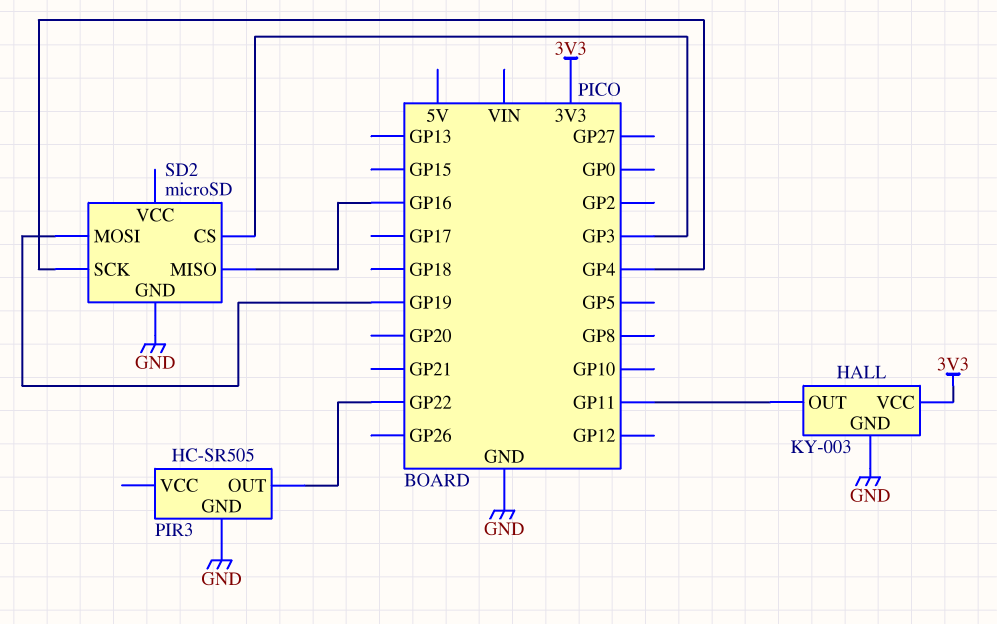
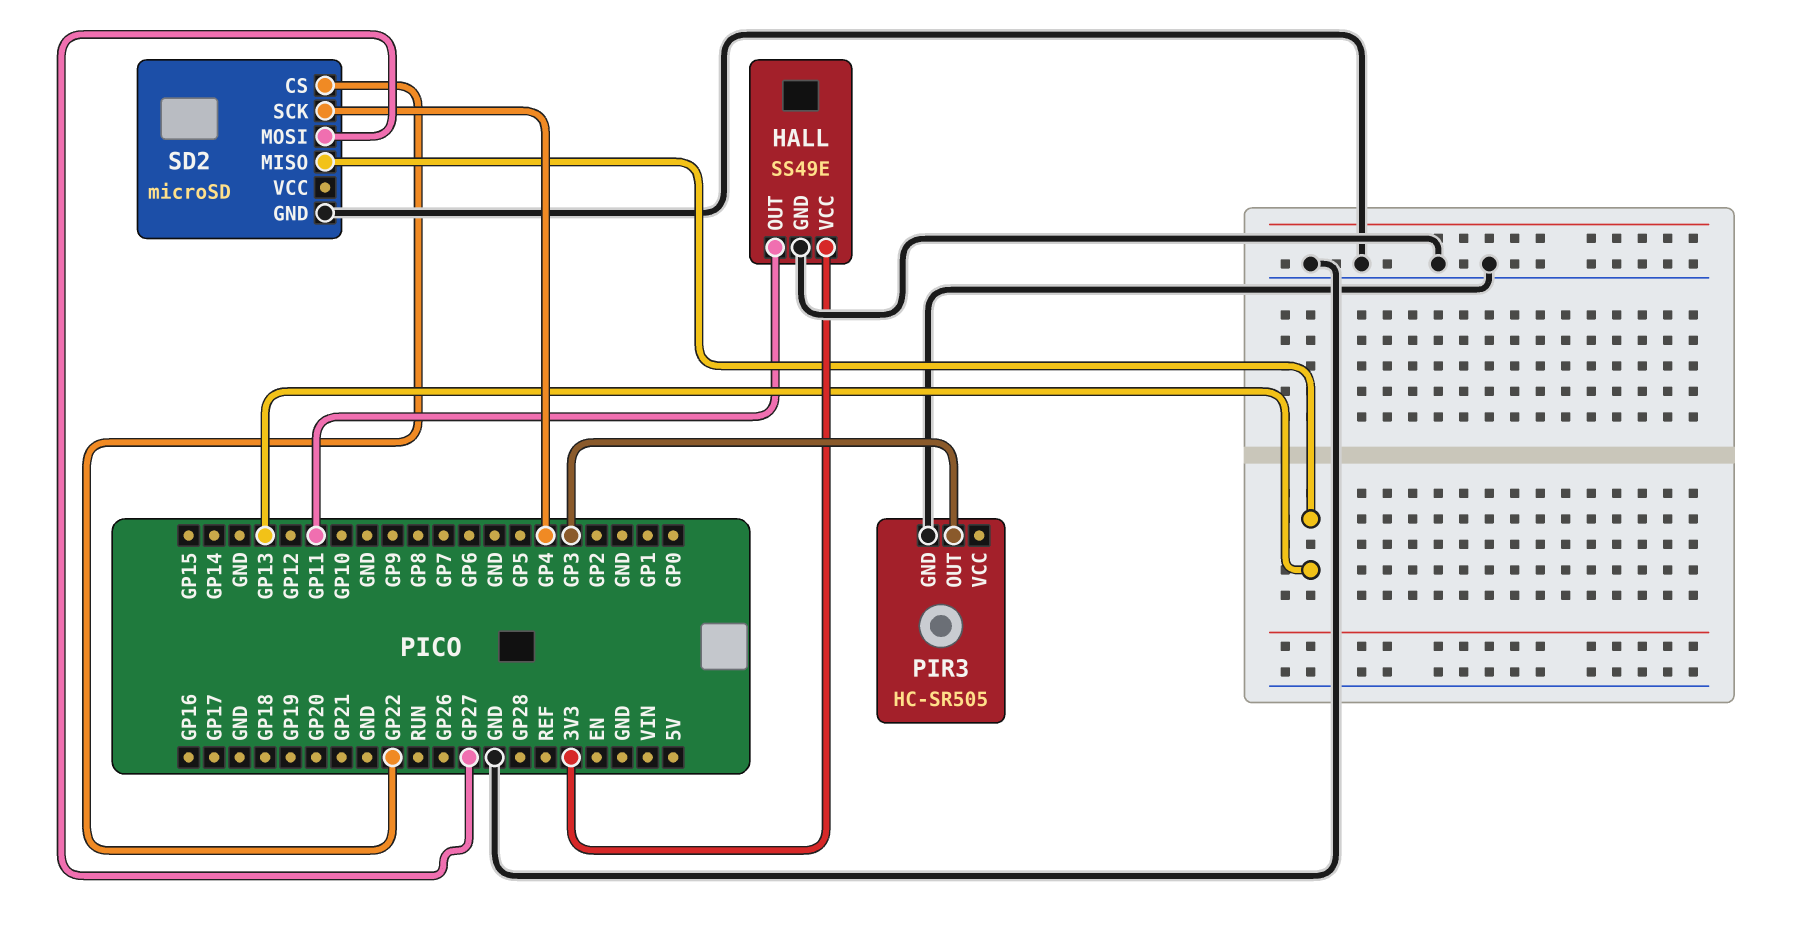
HALL: KY-003 -> SS49E
PIR3 pin OUT: GP22 -> GP3
SD2 pin CS: GP3 -> GP22
SD2 pin MISO: GP16 -> GP13
SD2 pin MOSI: GP19 -> GP27

